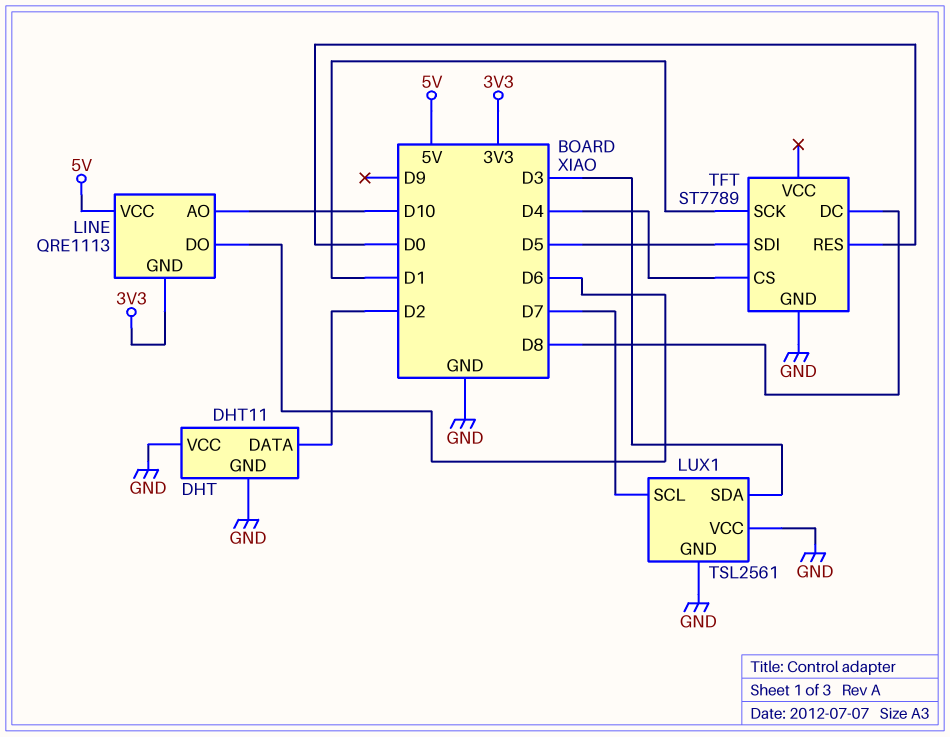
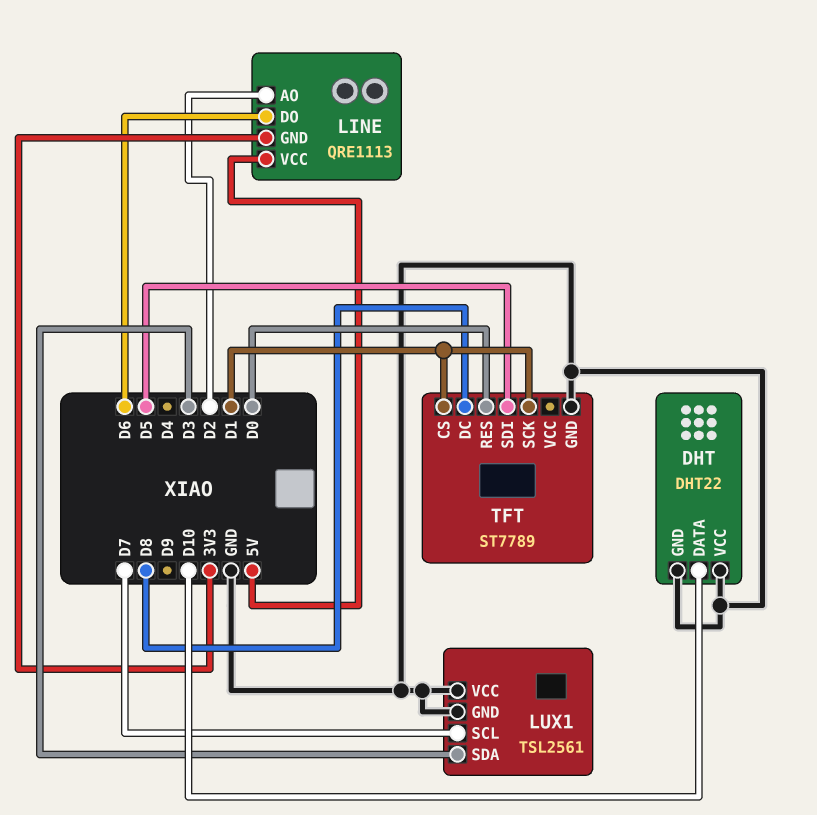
DHT: DHT11 -> DHT22
DHT pin DATA: D2 -> D10
LINE pin AO: D10 -> D2
TFT pin CS: D4 -> D1

